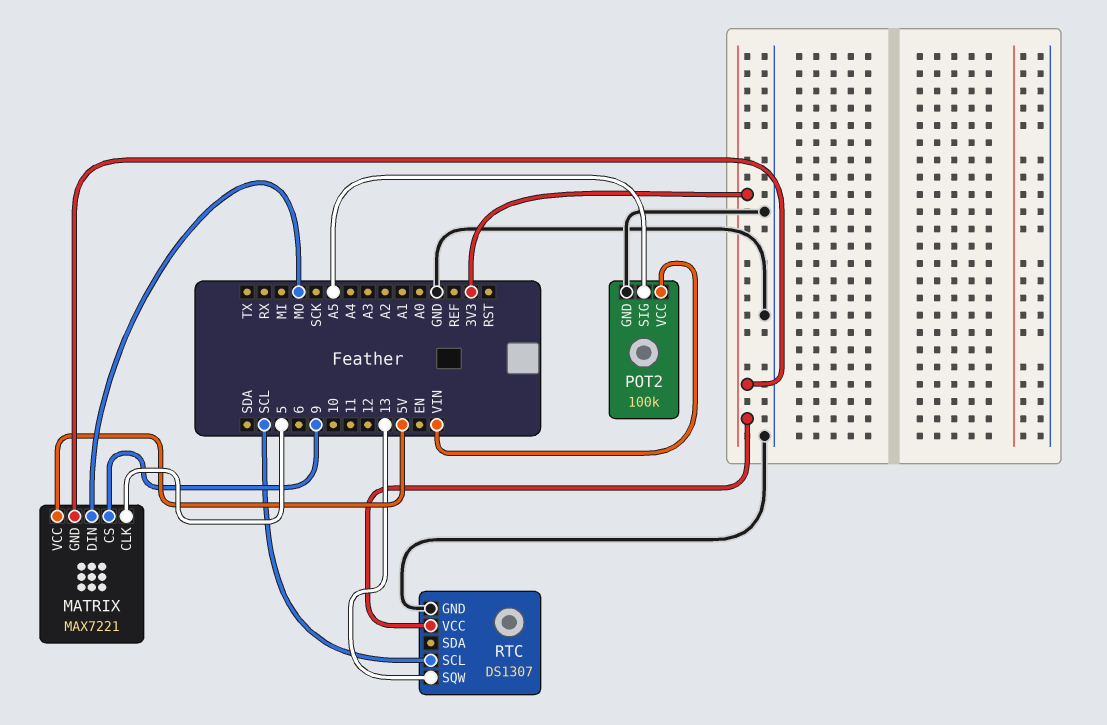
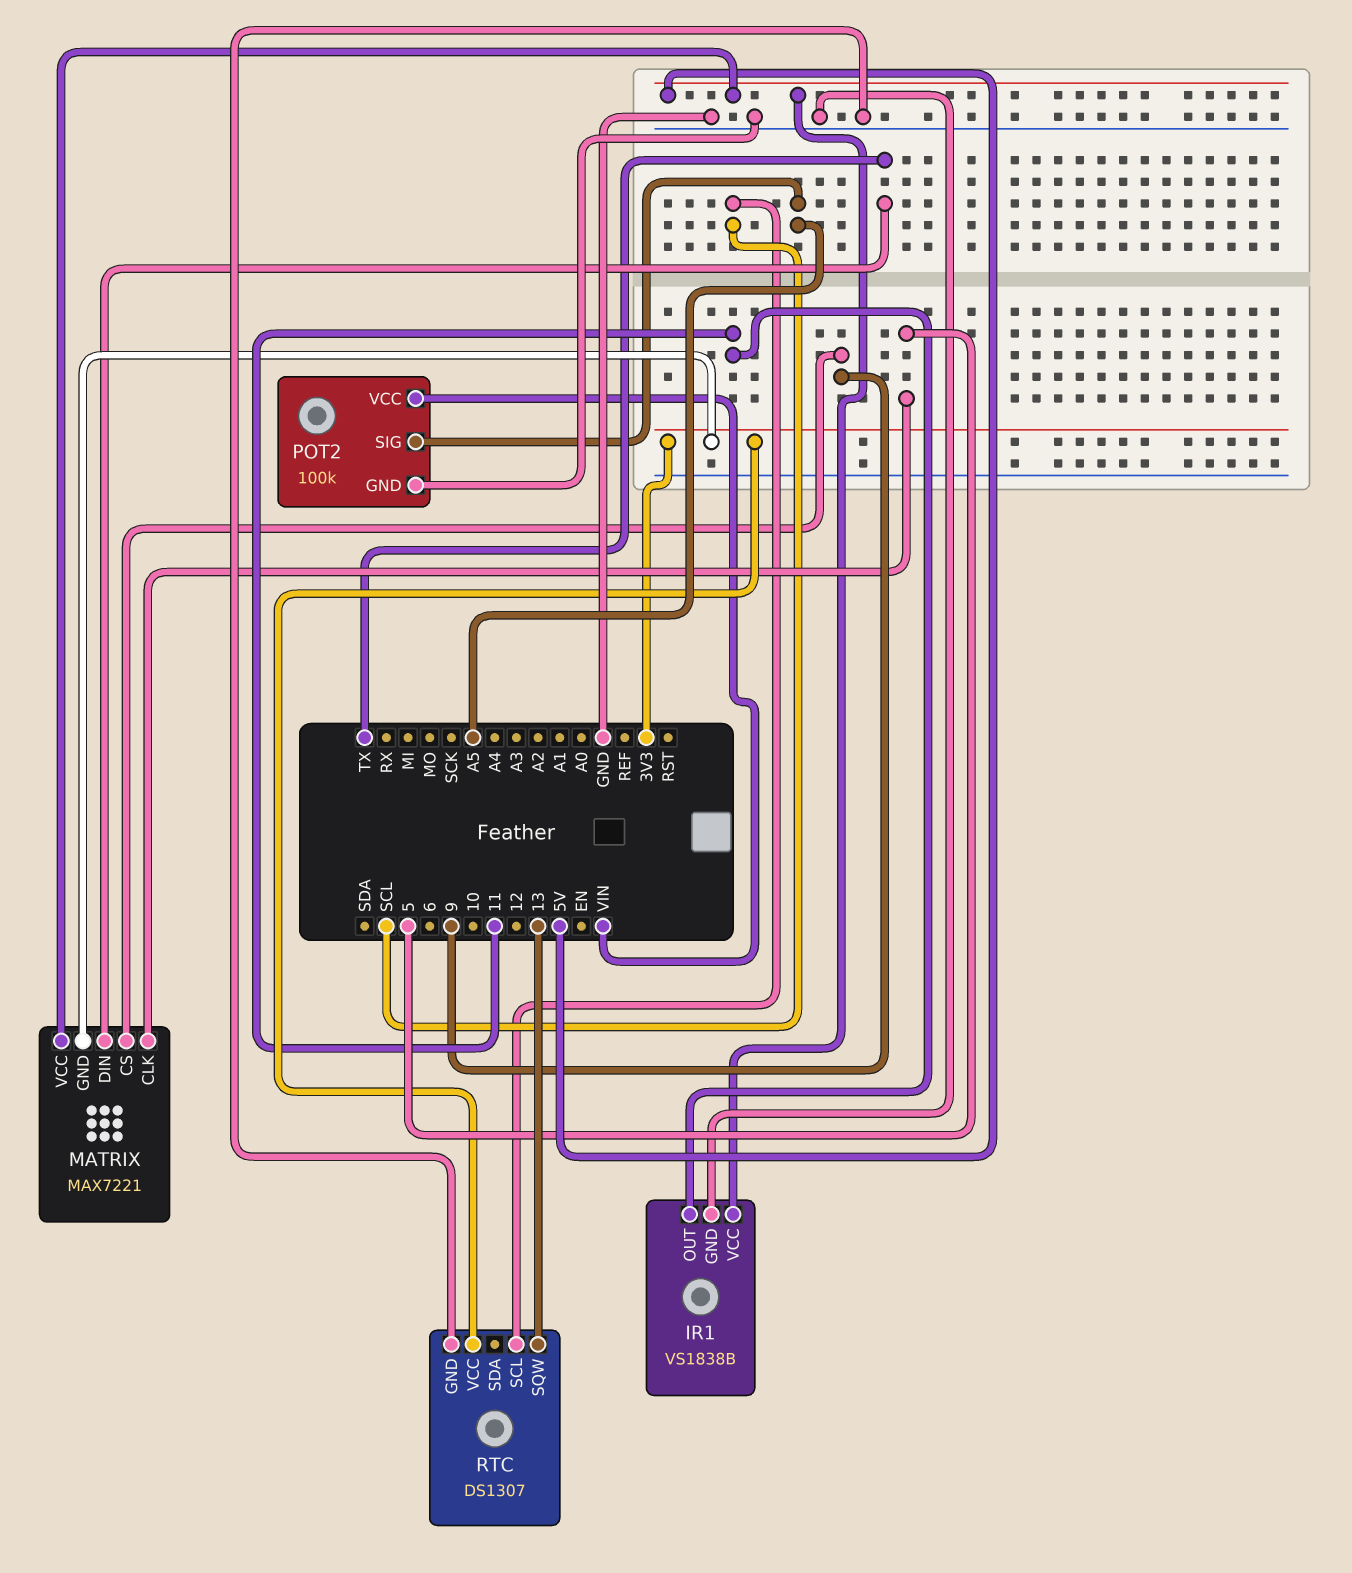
IR1: none -> VS1838B
IR1 pin GND: none -> GND
IR1 pin OUT: none -> 11
IR1 pin VCC: none -> 5V
MATRIX pin DIN: MO -> TX

